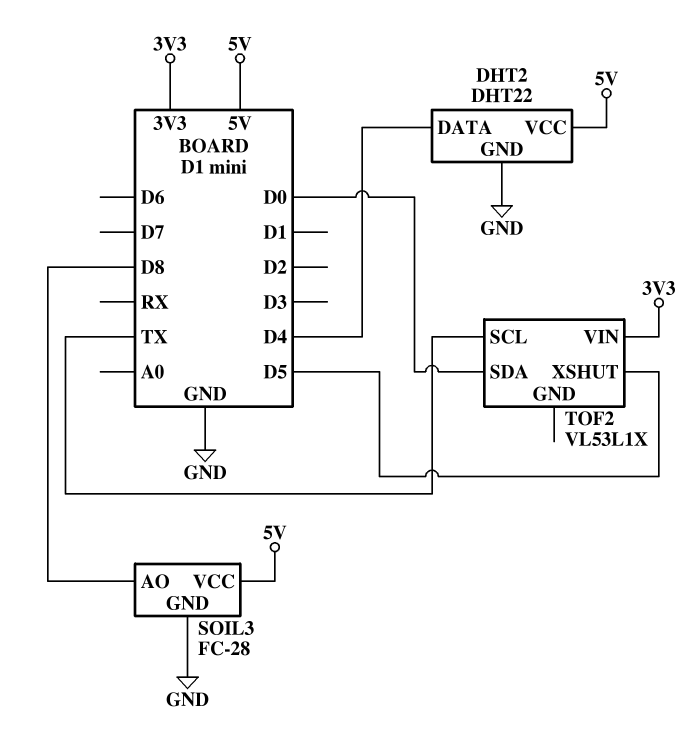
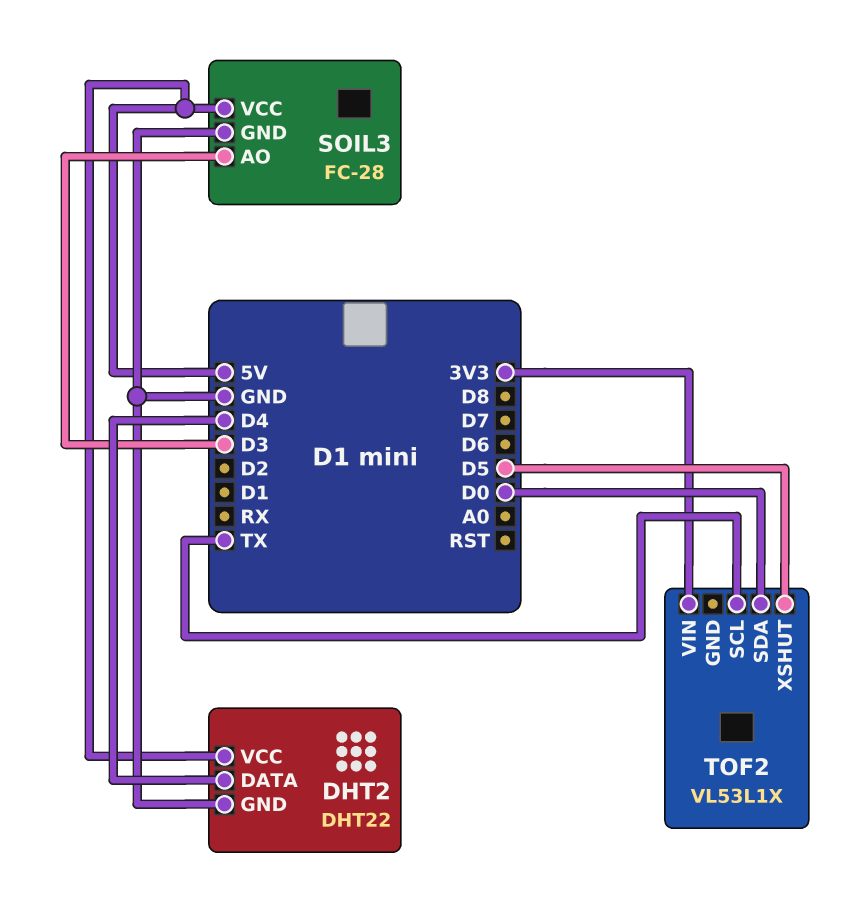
SOIL3 pin AO: D8 -> D3

